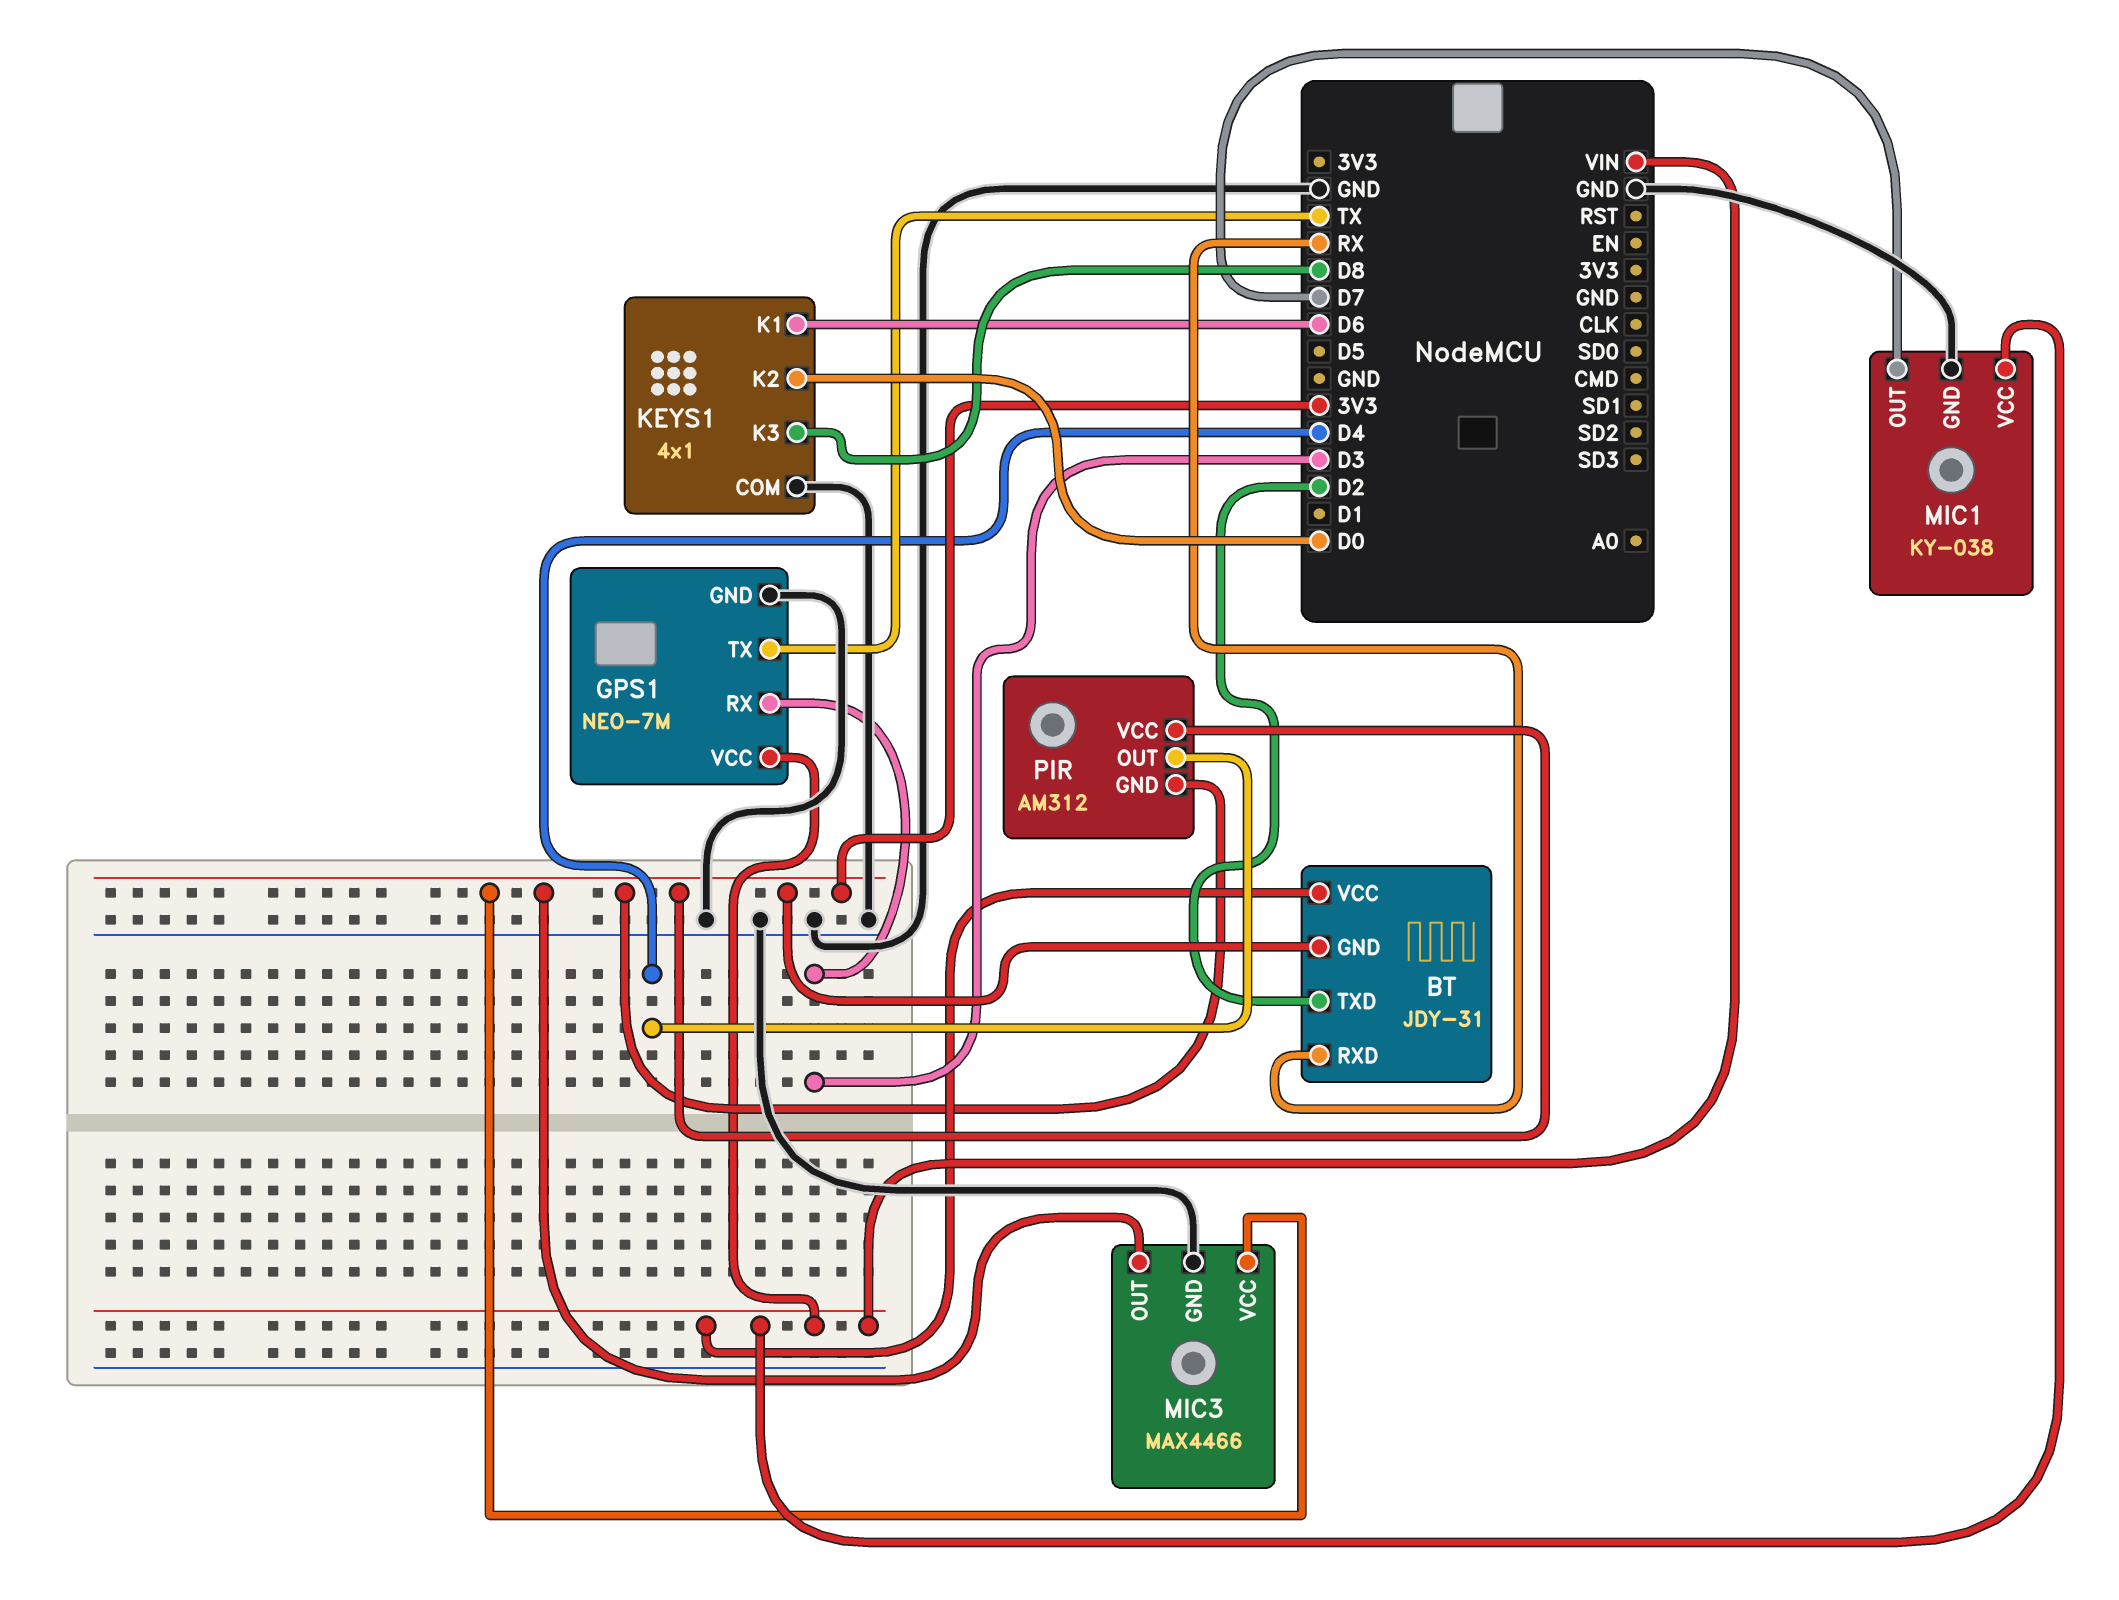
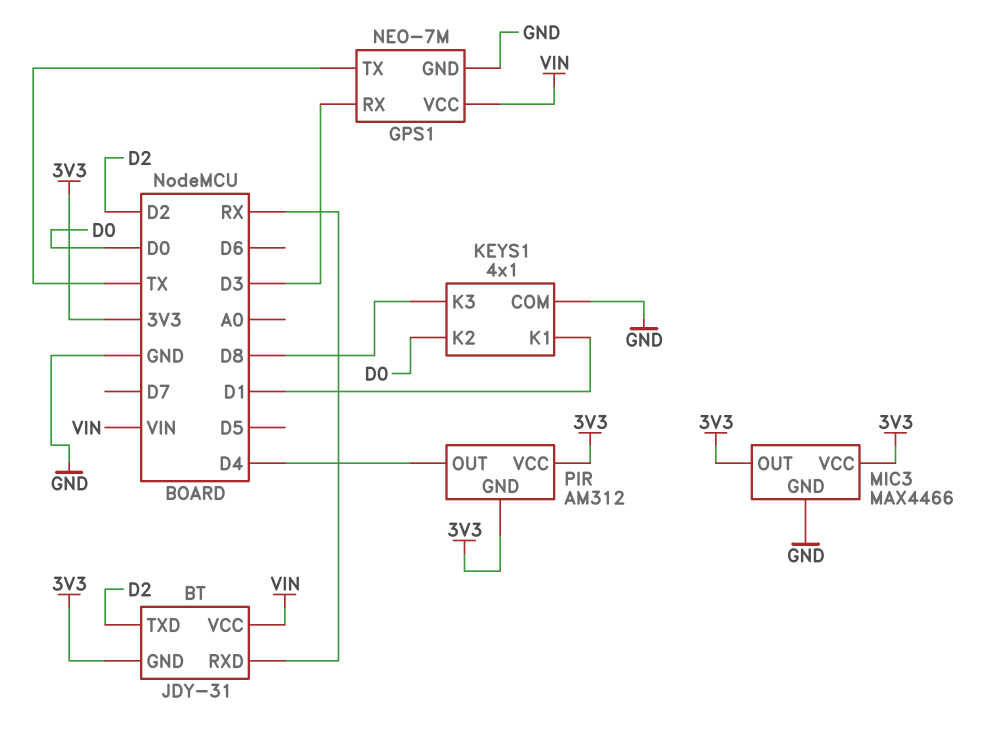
KEYS1 pin K1: D6 -> D1
MIC1: KY-038 -> none
MIC1 pin GND: GND -> none
MIC1 pin OUT: D7 -> none
MIC1 pin VCC: VIN -> none

